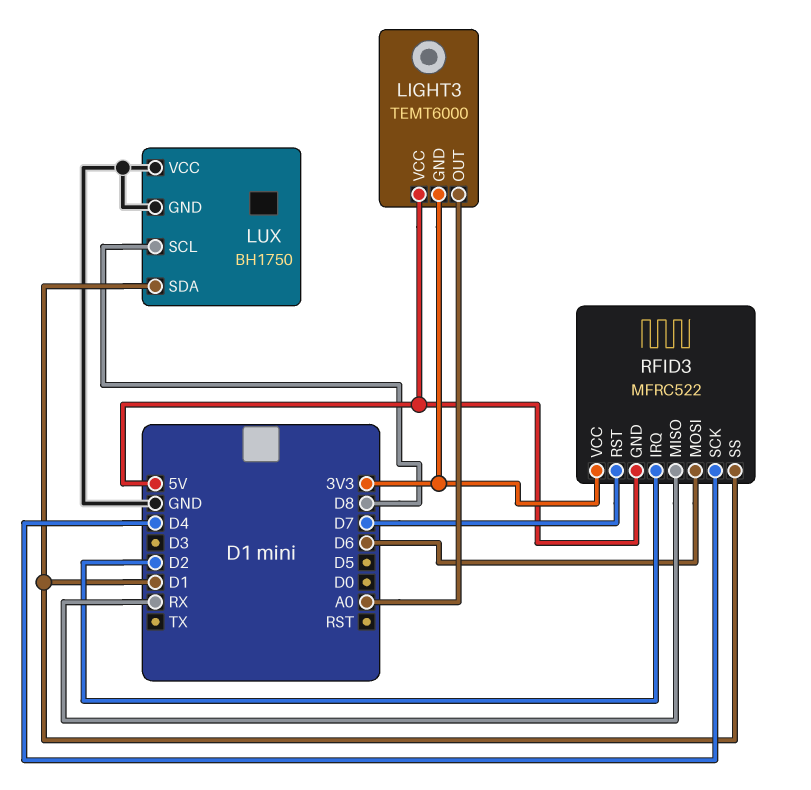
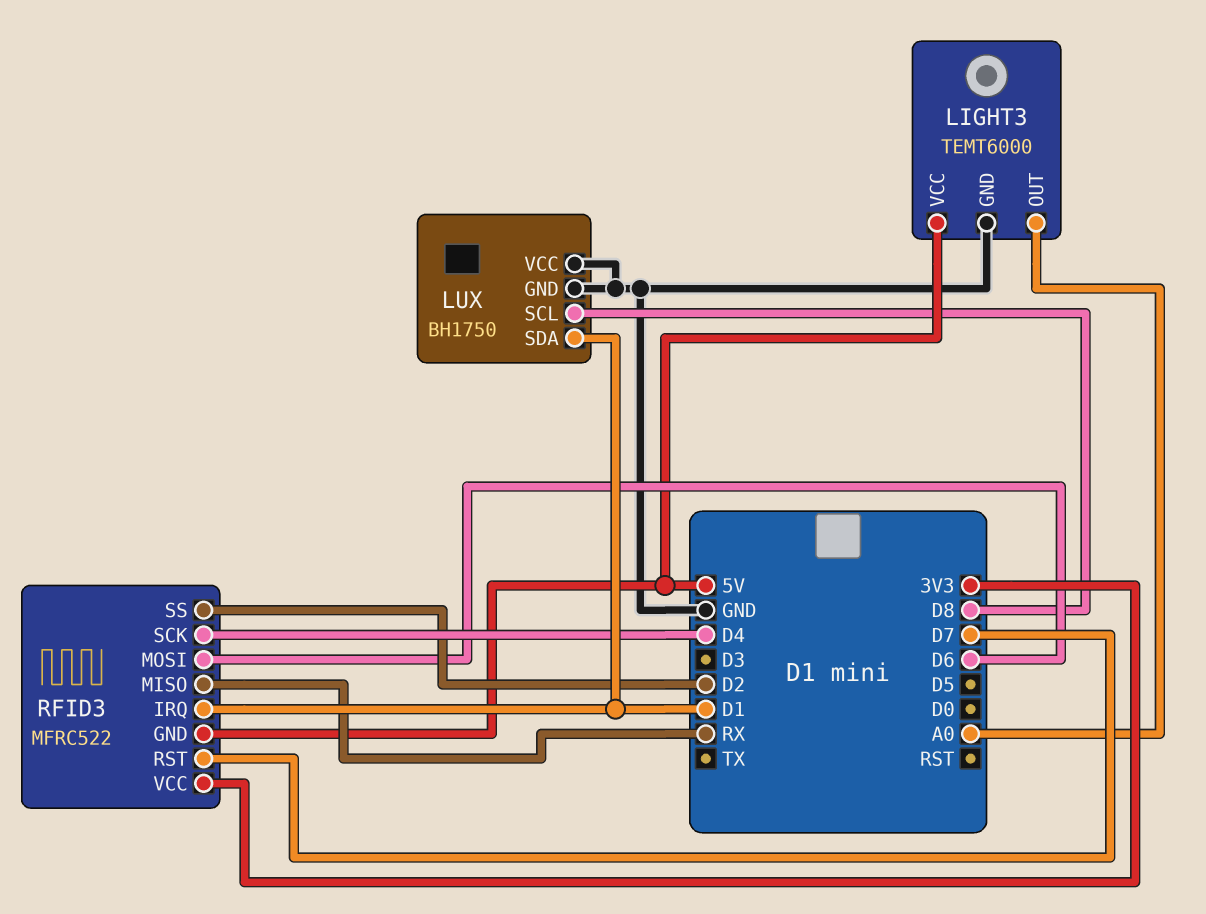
LIGHT3 pin GND: 3V3 -> GND
RFID3 pin IRQ: D2 -> D1
RFID3 pin SS: D1 -> D2

